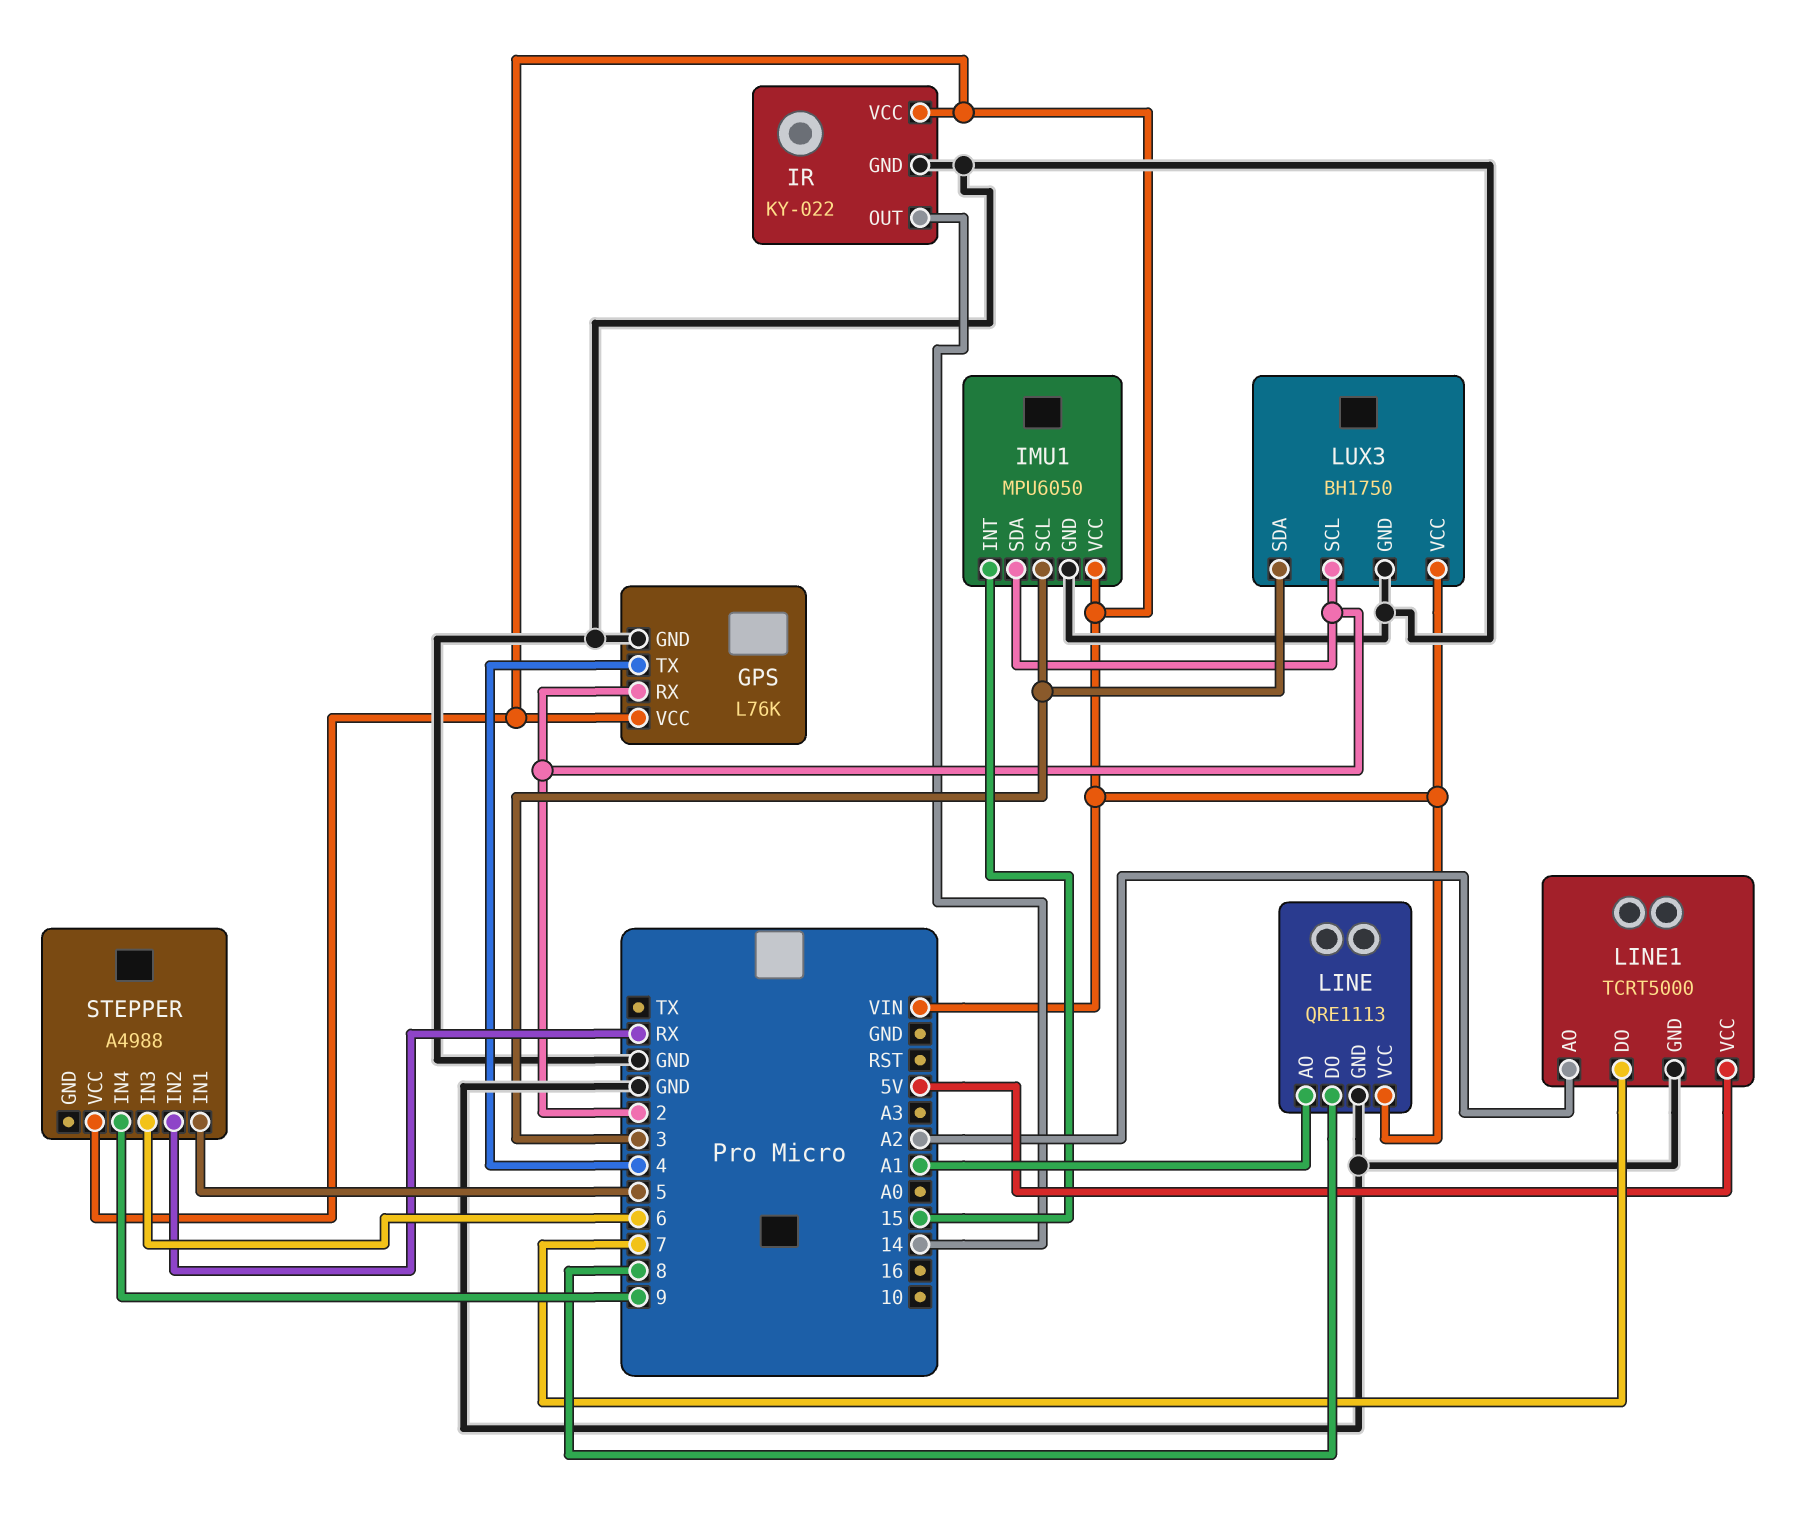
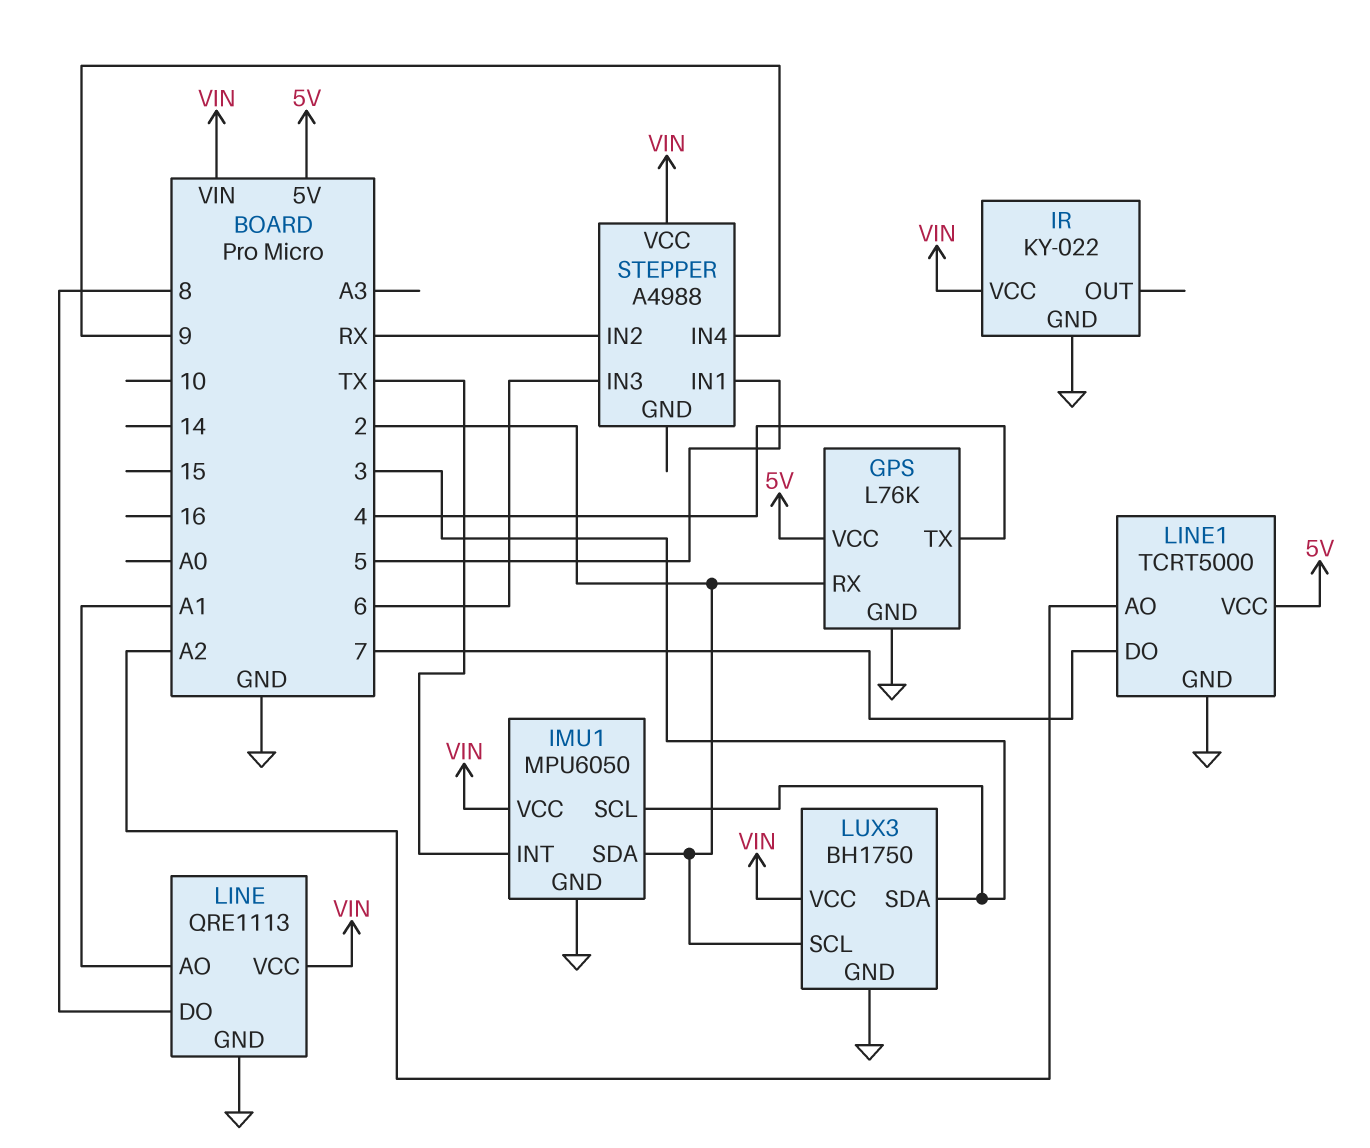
GPS pin VCC: VIN -> 5V
IMU1 pin INT: 15 -> TX
IR pin OUT: 14 -> none

